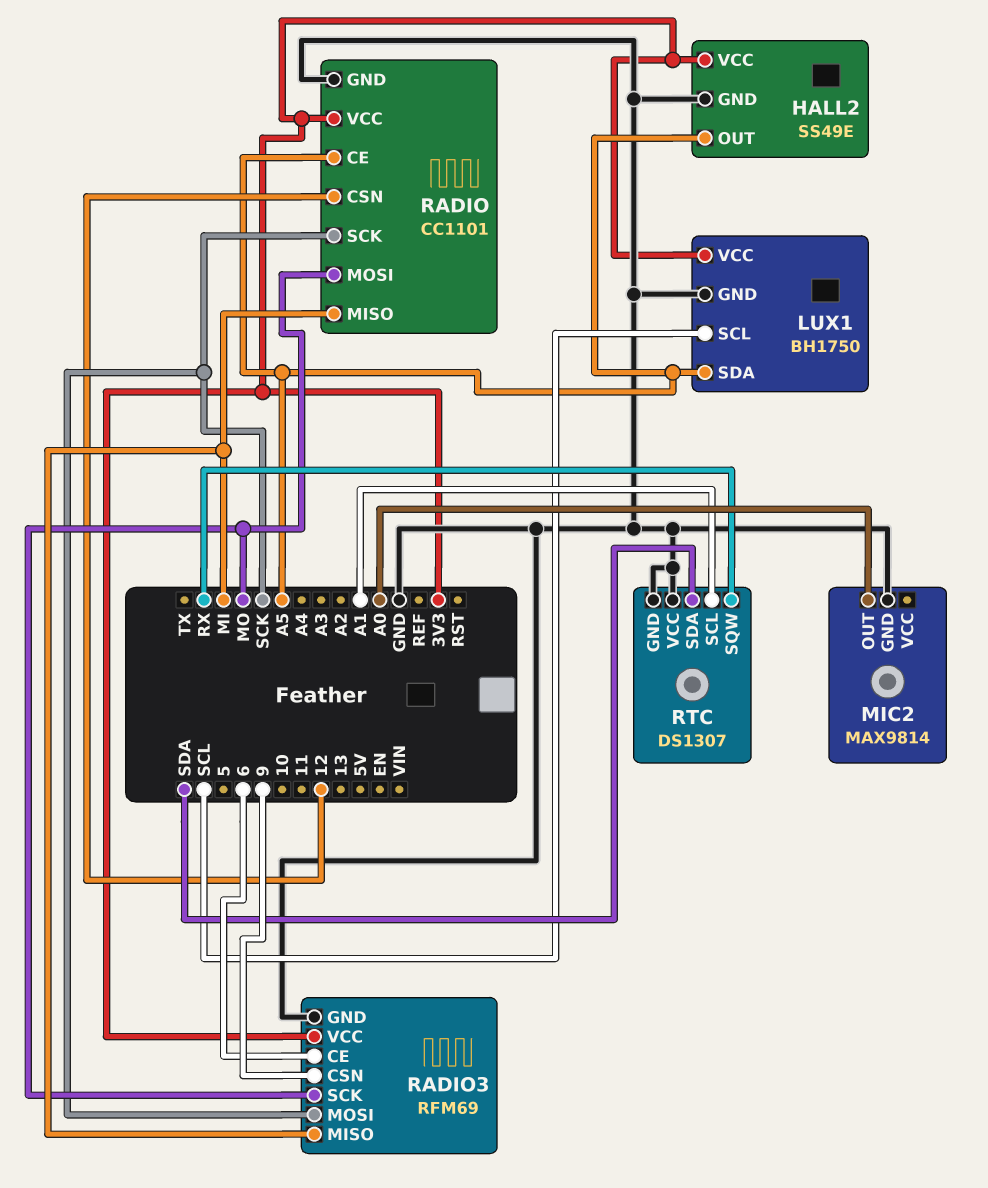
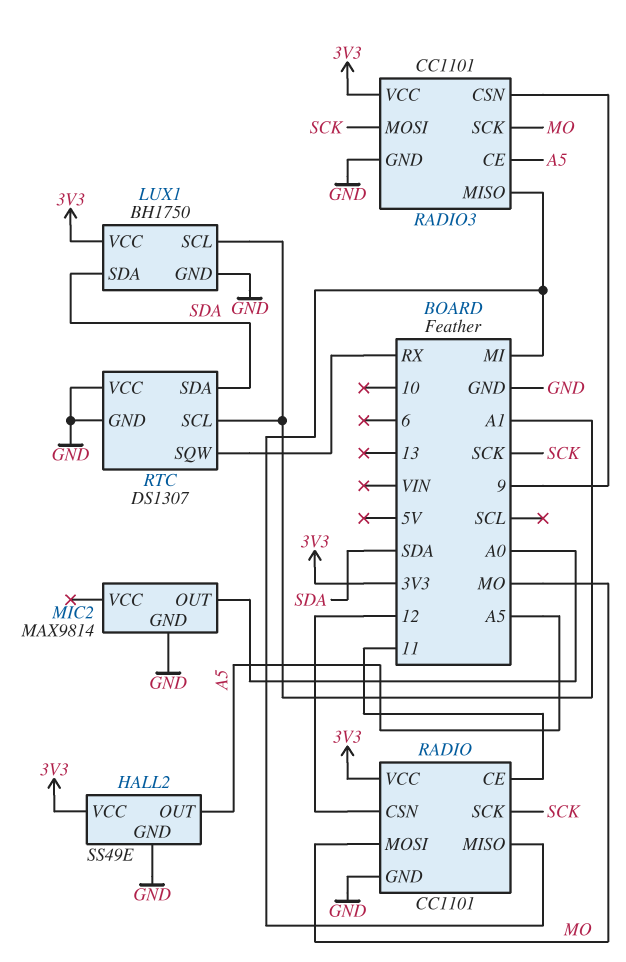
LUX1 pin SCL: SCL -> A1
LUX1 pin SDA: A5 -> SDA
RADIO pin CE: A5 -> 11
RADIO3: RFM69 -> CC1101
RADIO3 pin CE: 6 -> A5

